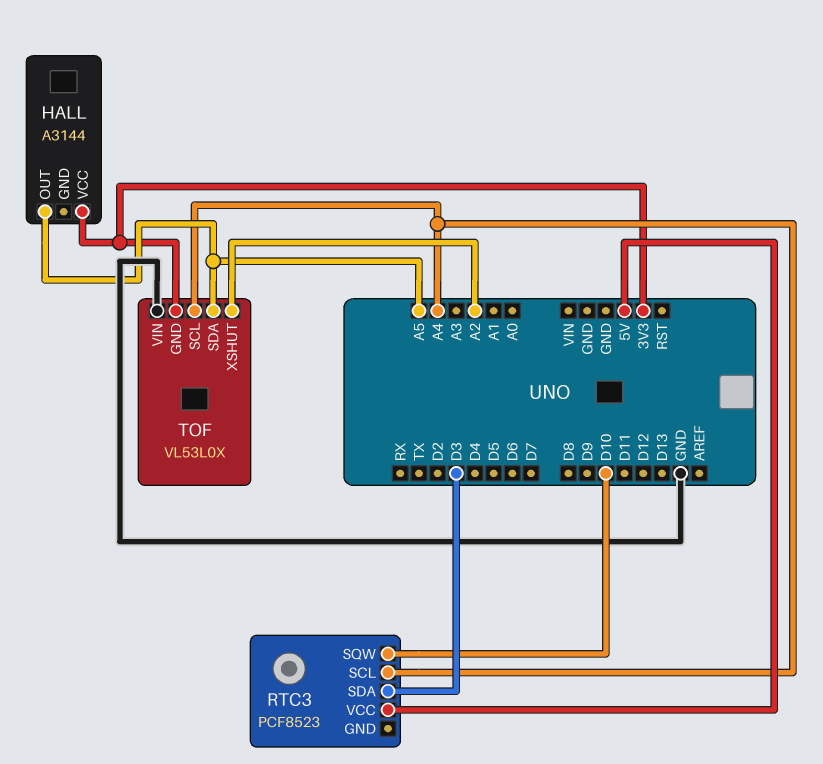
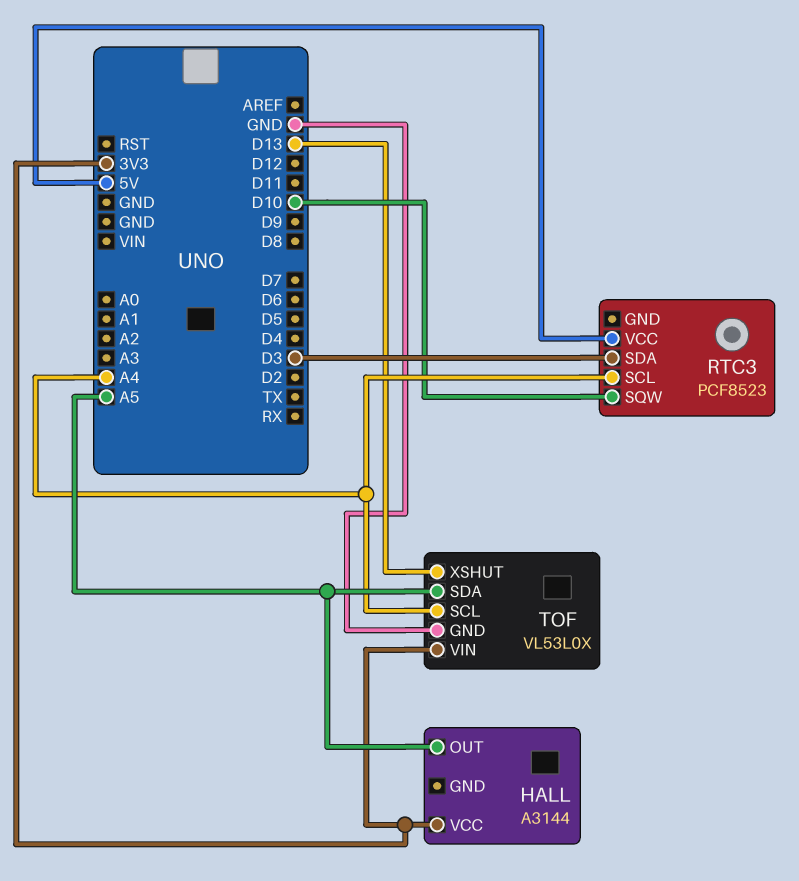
TOF pin GND: 3V3 -> GND
TOF pin VIN: GND -> 3V3
TOF pin XSHUT: A2 -> D13

